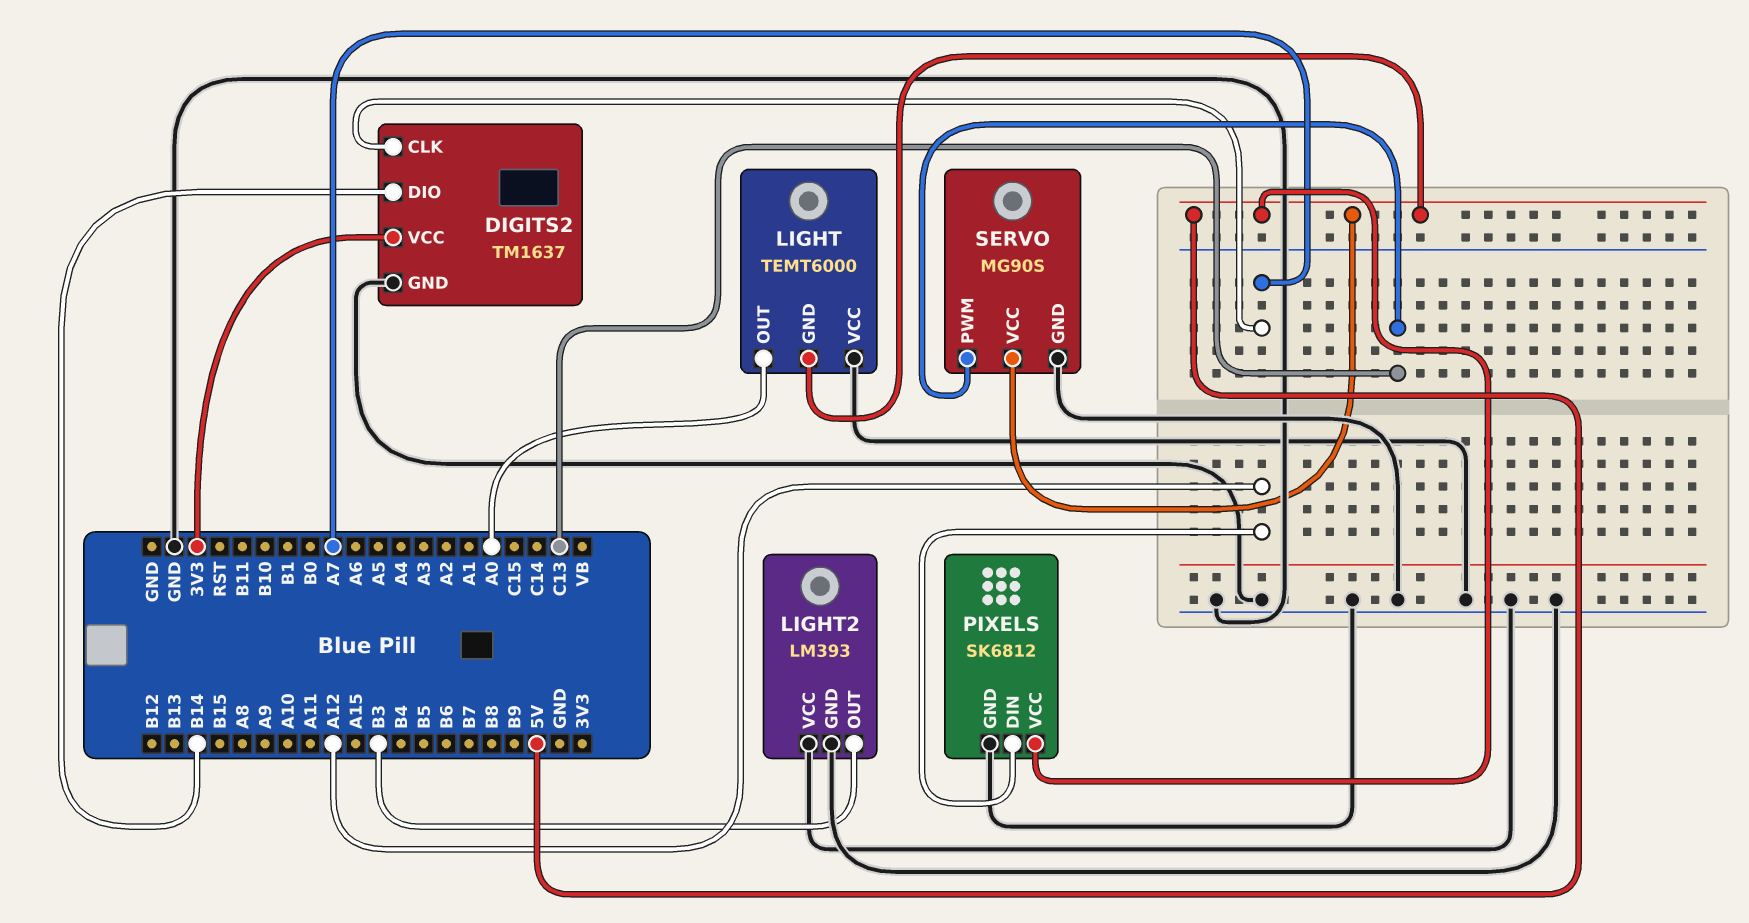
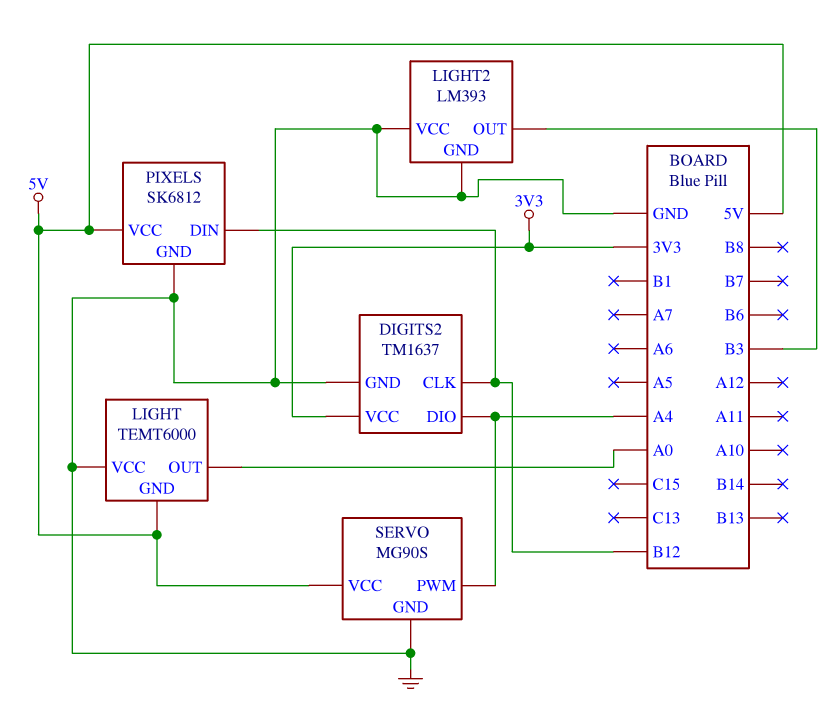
DIGITS2 pin CLK: A7 -> B12
DIGITS2 pin DIO: B14 -> A4
PIXELS pin DIN: A12 -> B12
SERVO pin PWM: C13 -> A4

